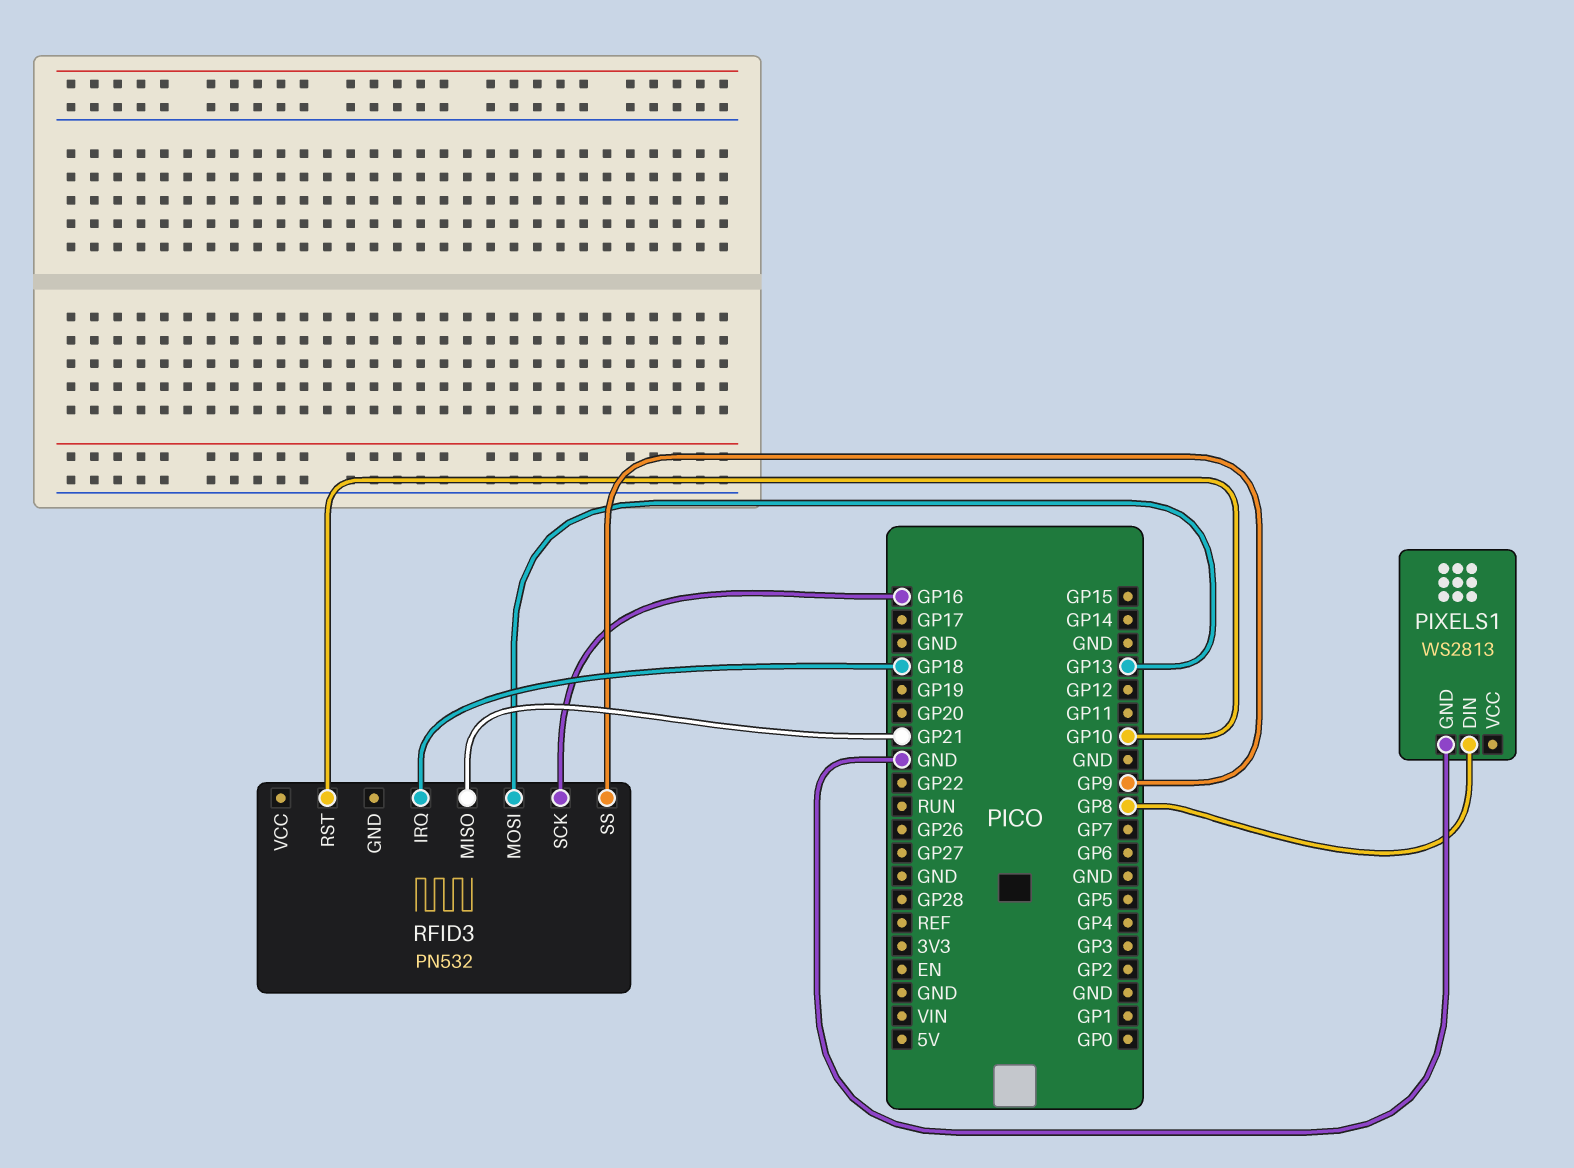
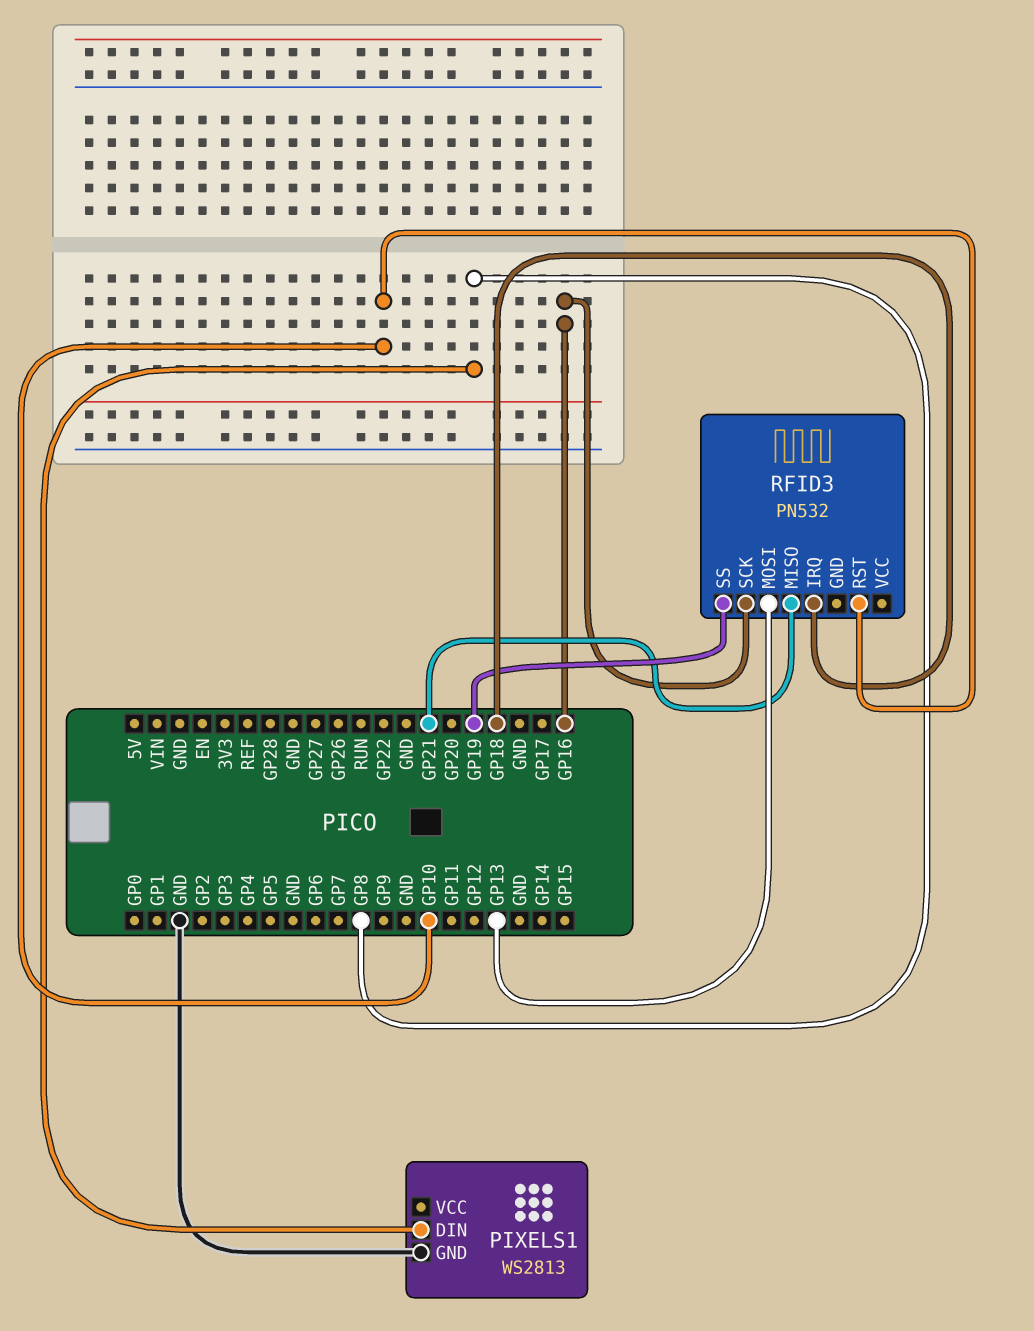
RFID3 pin SS: GP9 -> GP19

